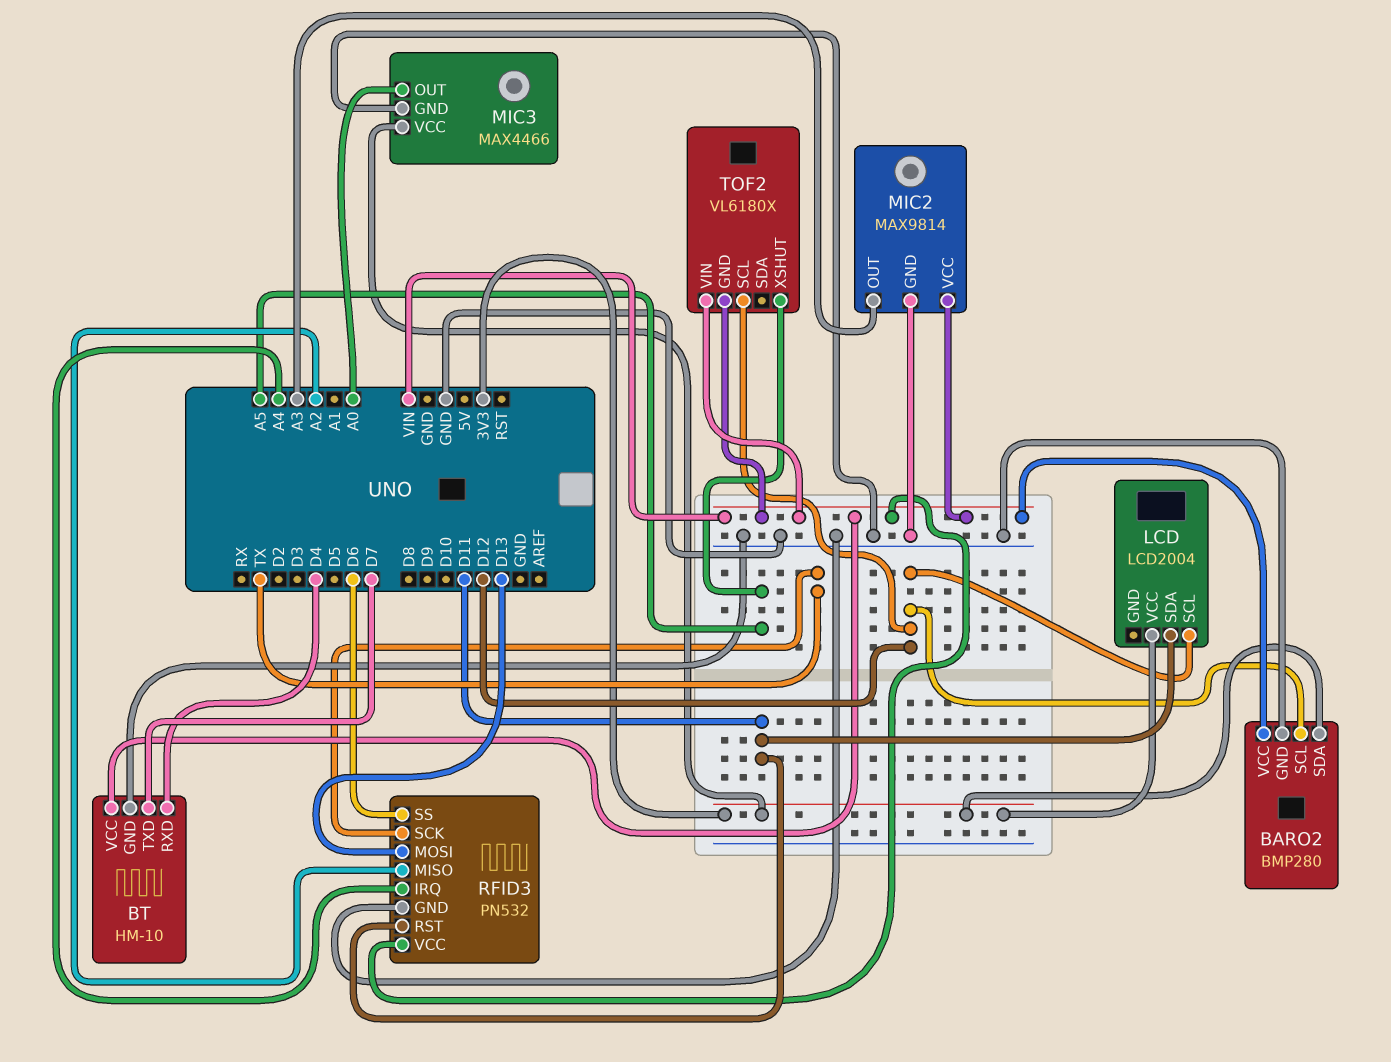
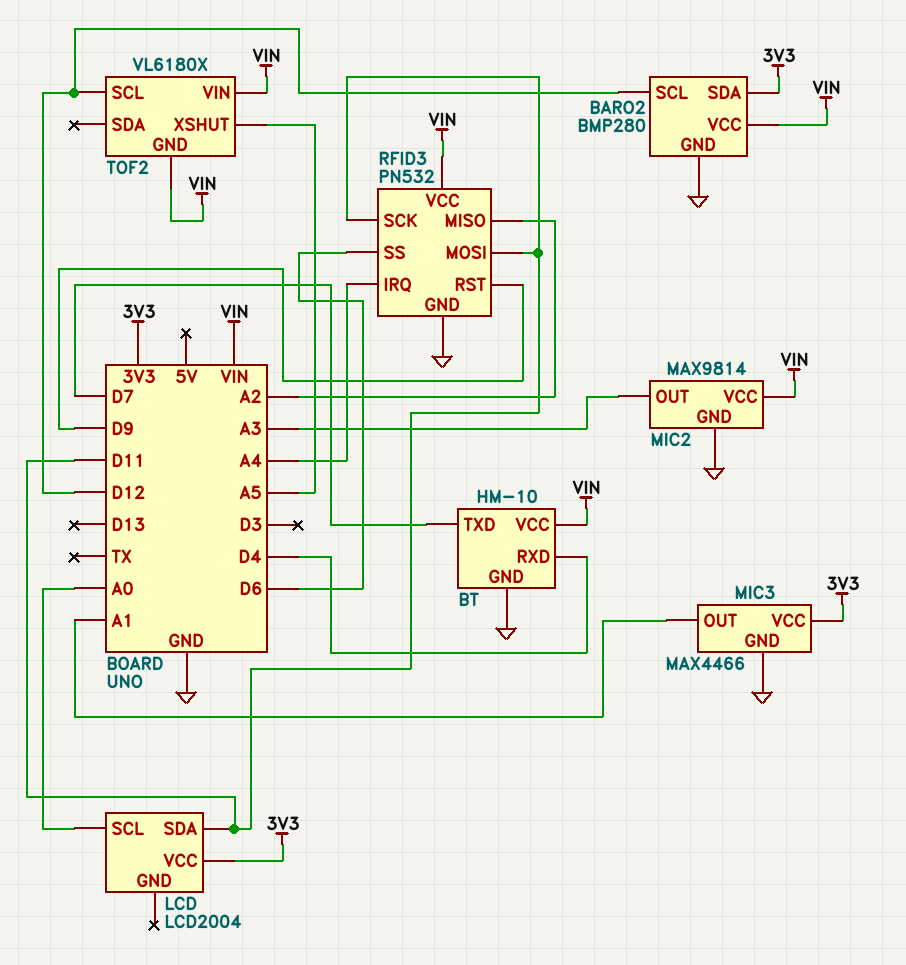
LCD pin SCL: D12 -> A0
MIC3 pin OUT: A0 -> A1
RFID3 pin MOSI: D13 -> D11
RFID3 pin RST: D11 -> D9
RFID3 pin SCK: TX -> D11

